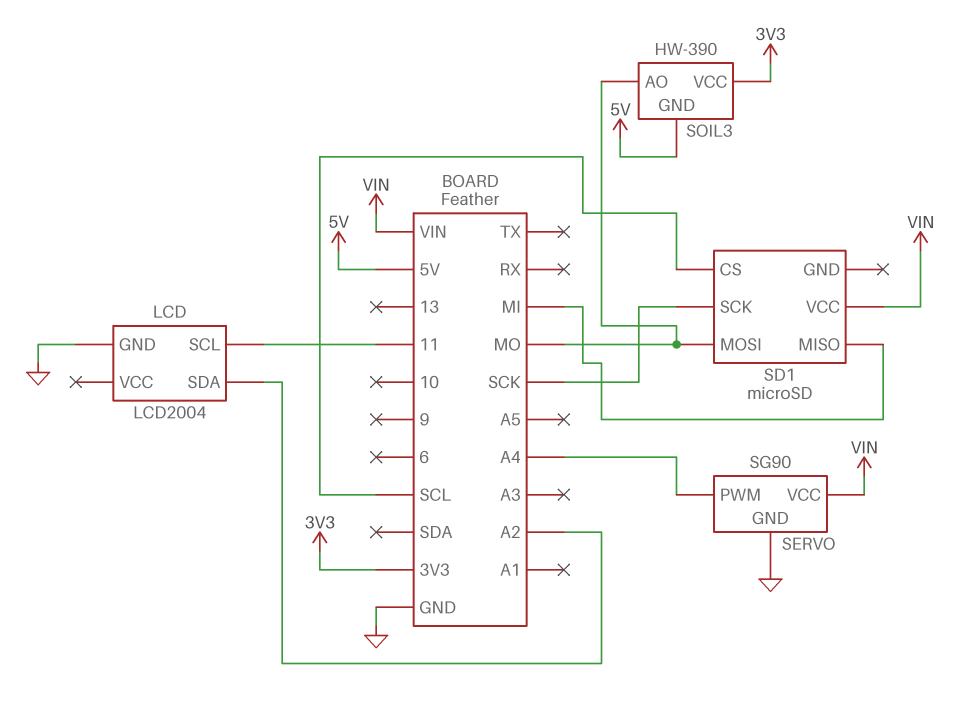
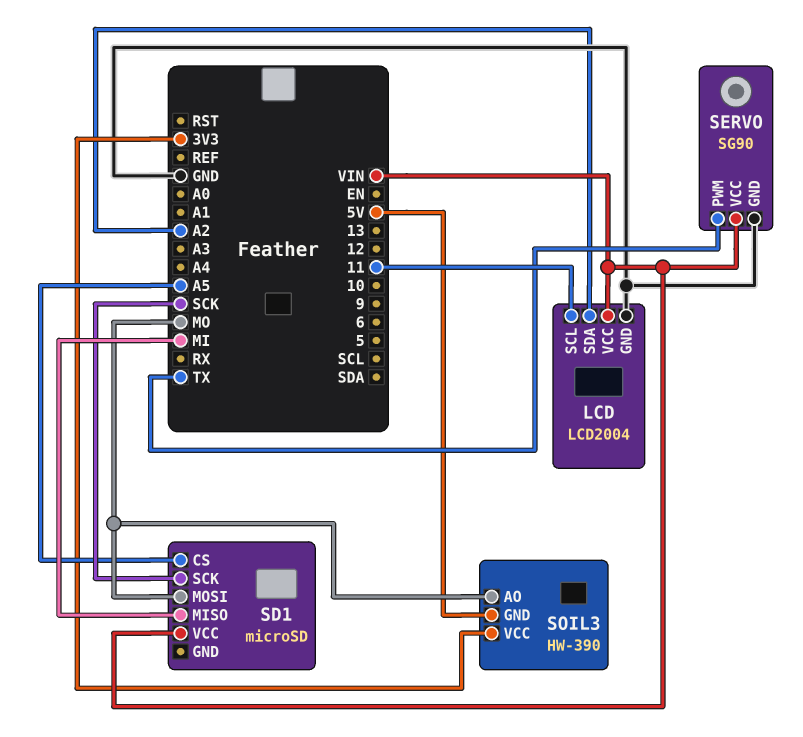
LCD pin VCC: none -> VIN
SD1 pin CS: SCL -> A5
SERVO pin PWM: A4 -> TX

